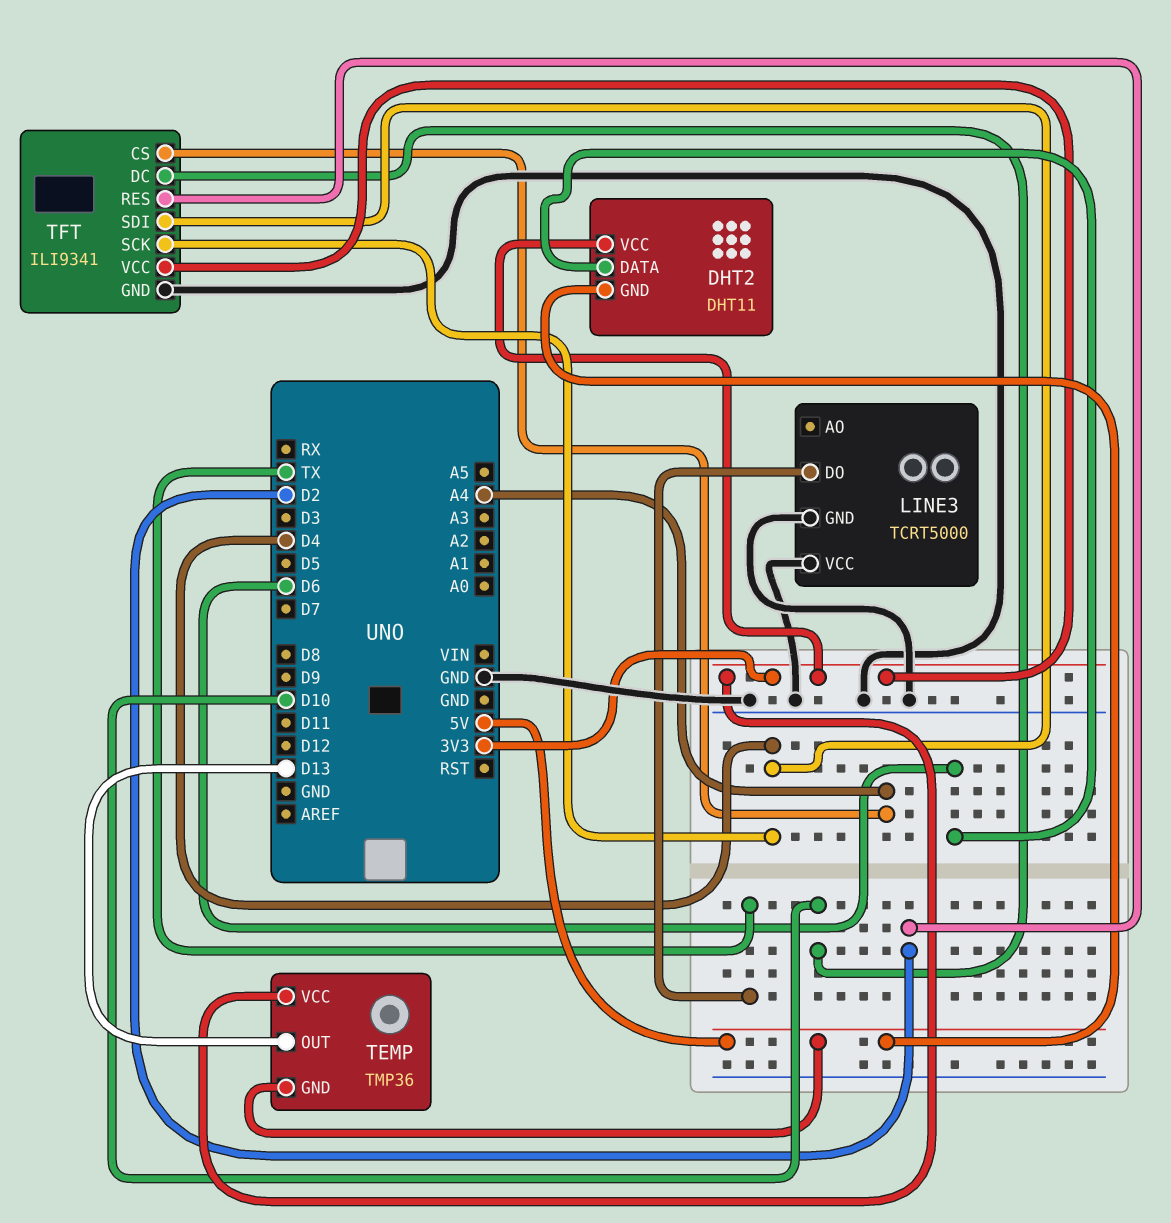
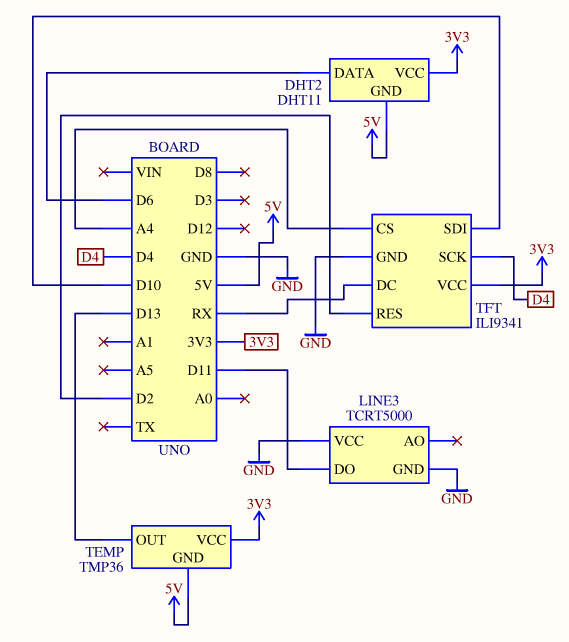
LINE3 pin DO: TX -> D11
TFT pin DC: D10 -> RX
TFT pin SDI: D4 -> D10

